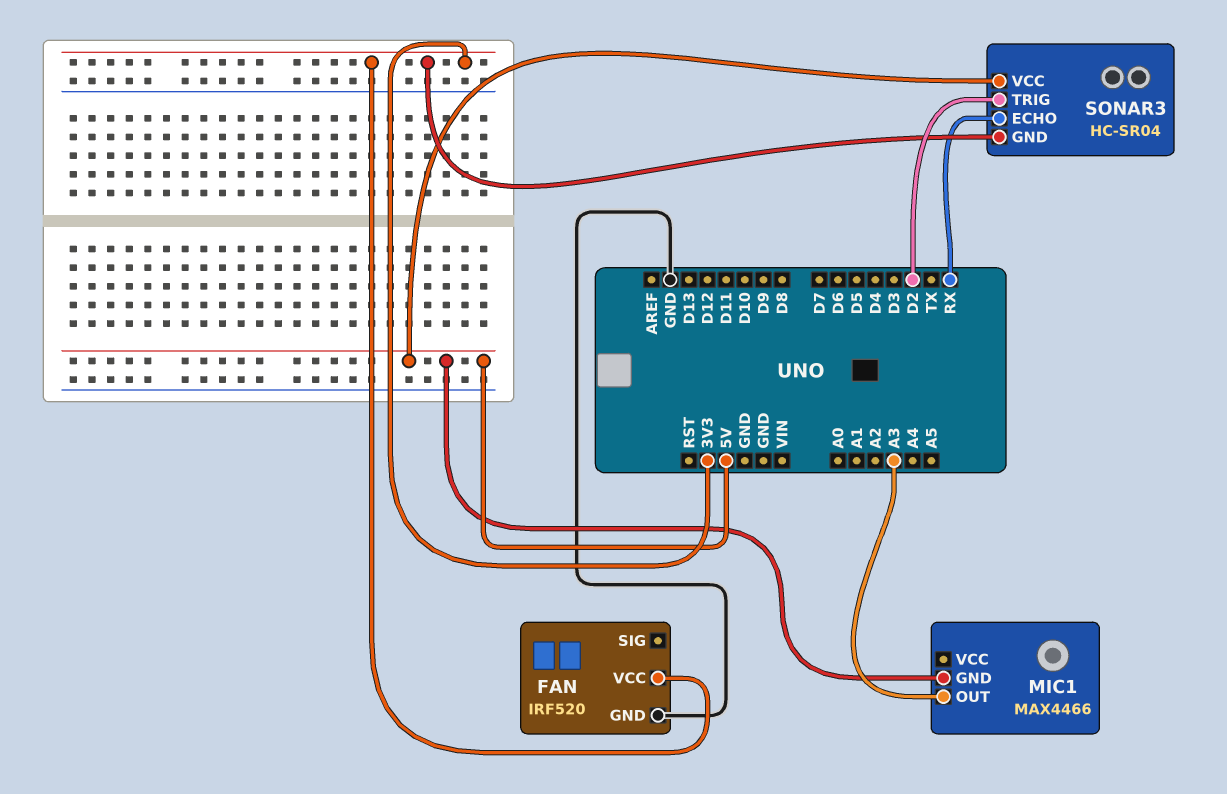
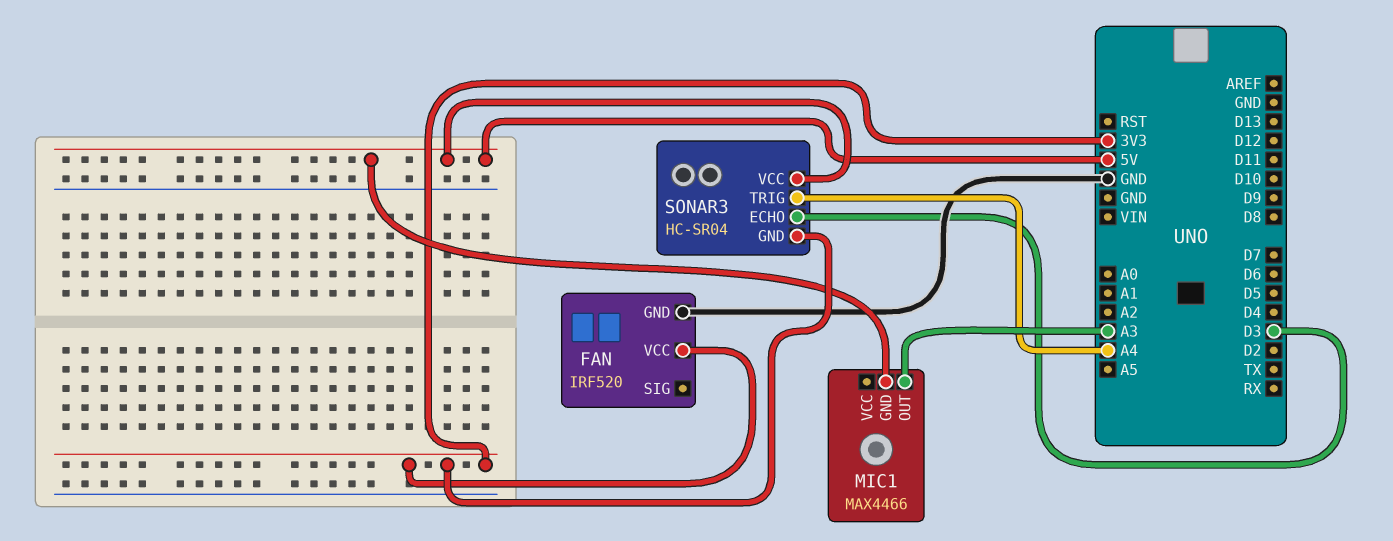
SONAR3 pin ECHO: RX -> D3
SONAR3 pin TRIG: D2 -> A4

